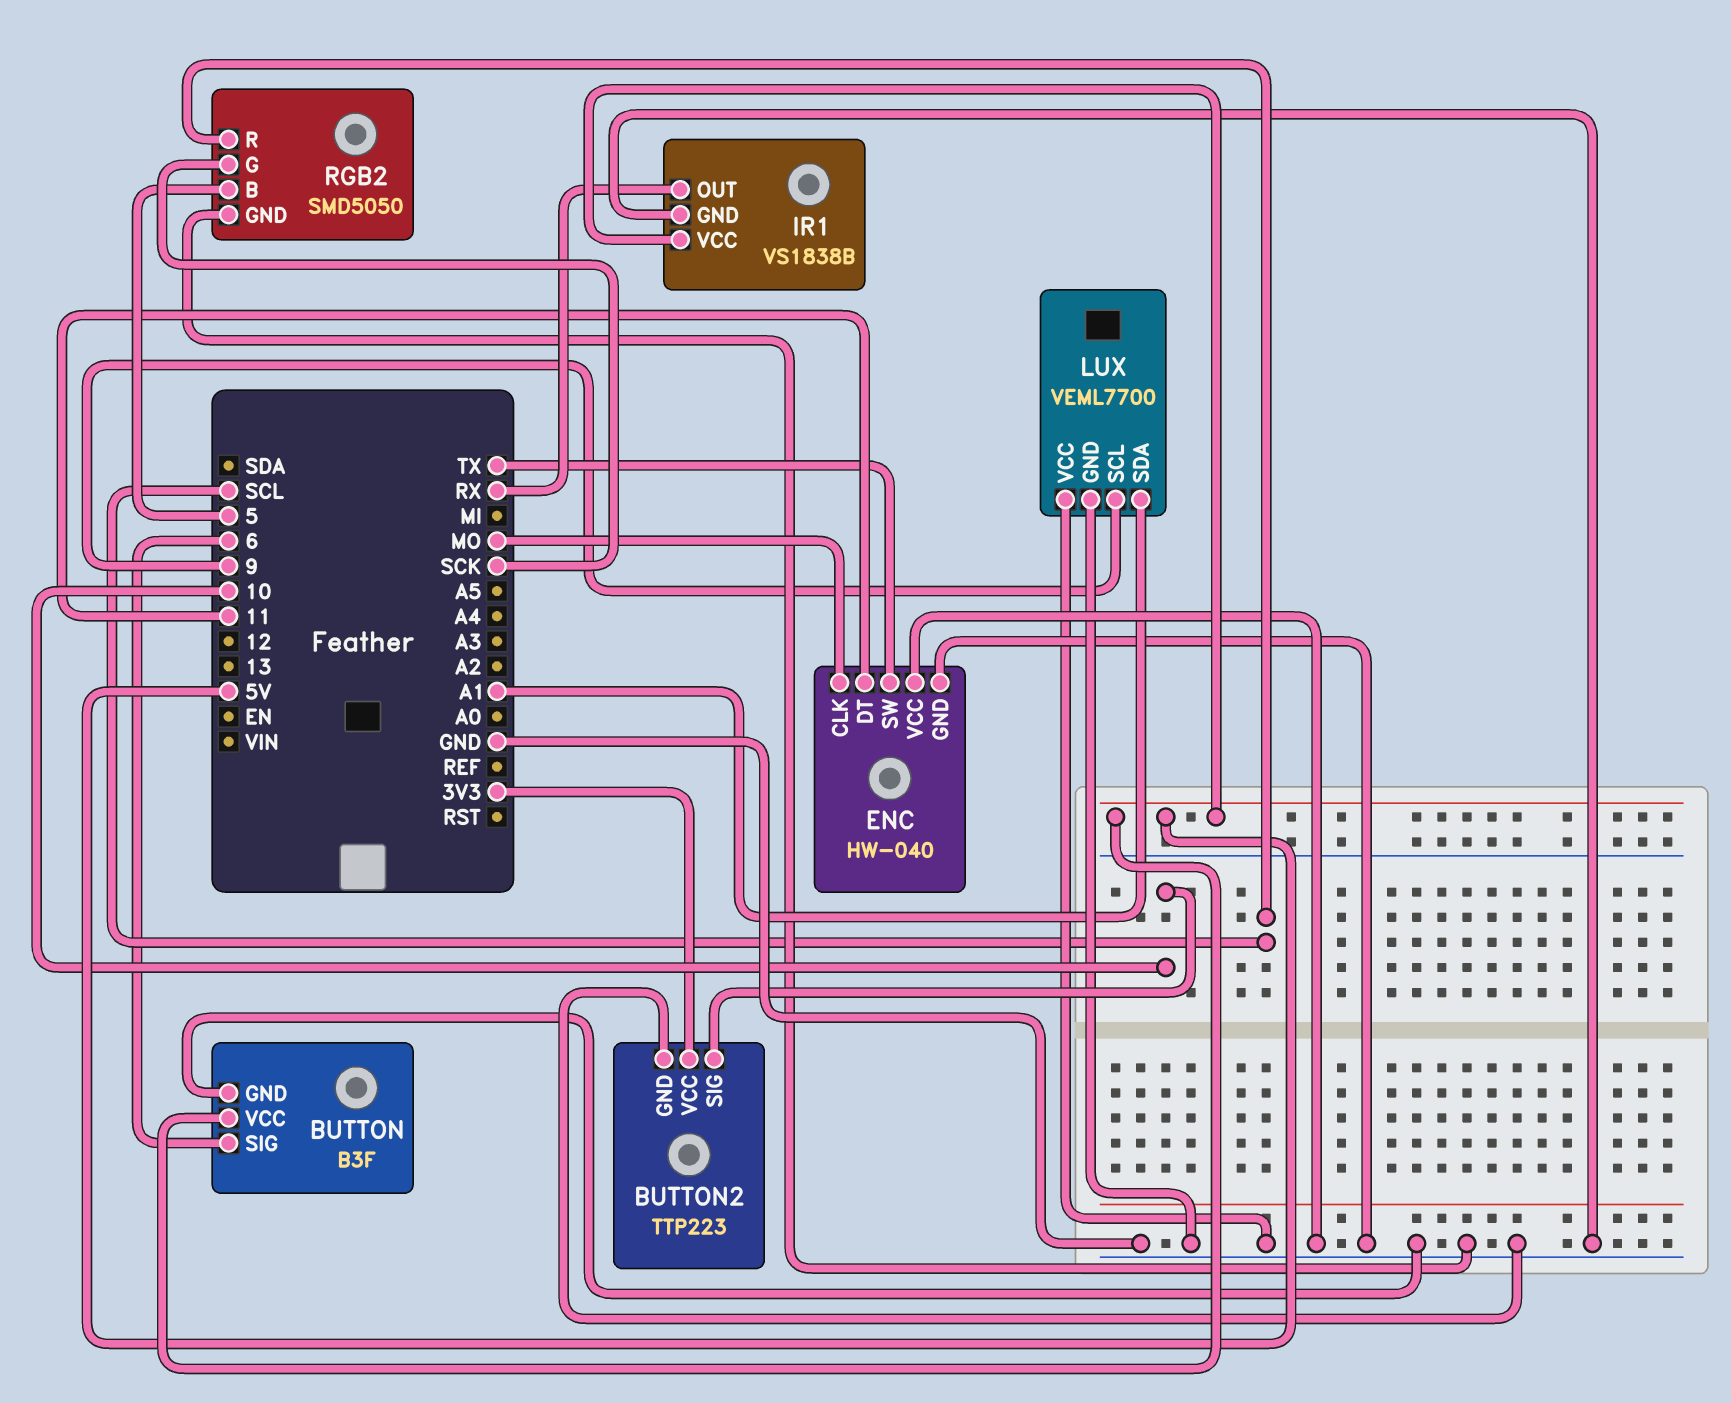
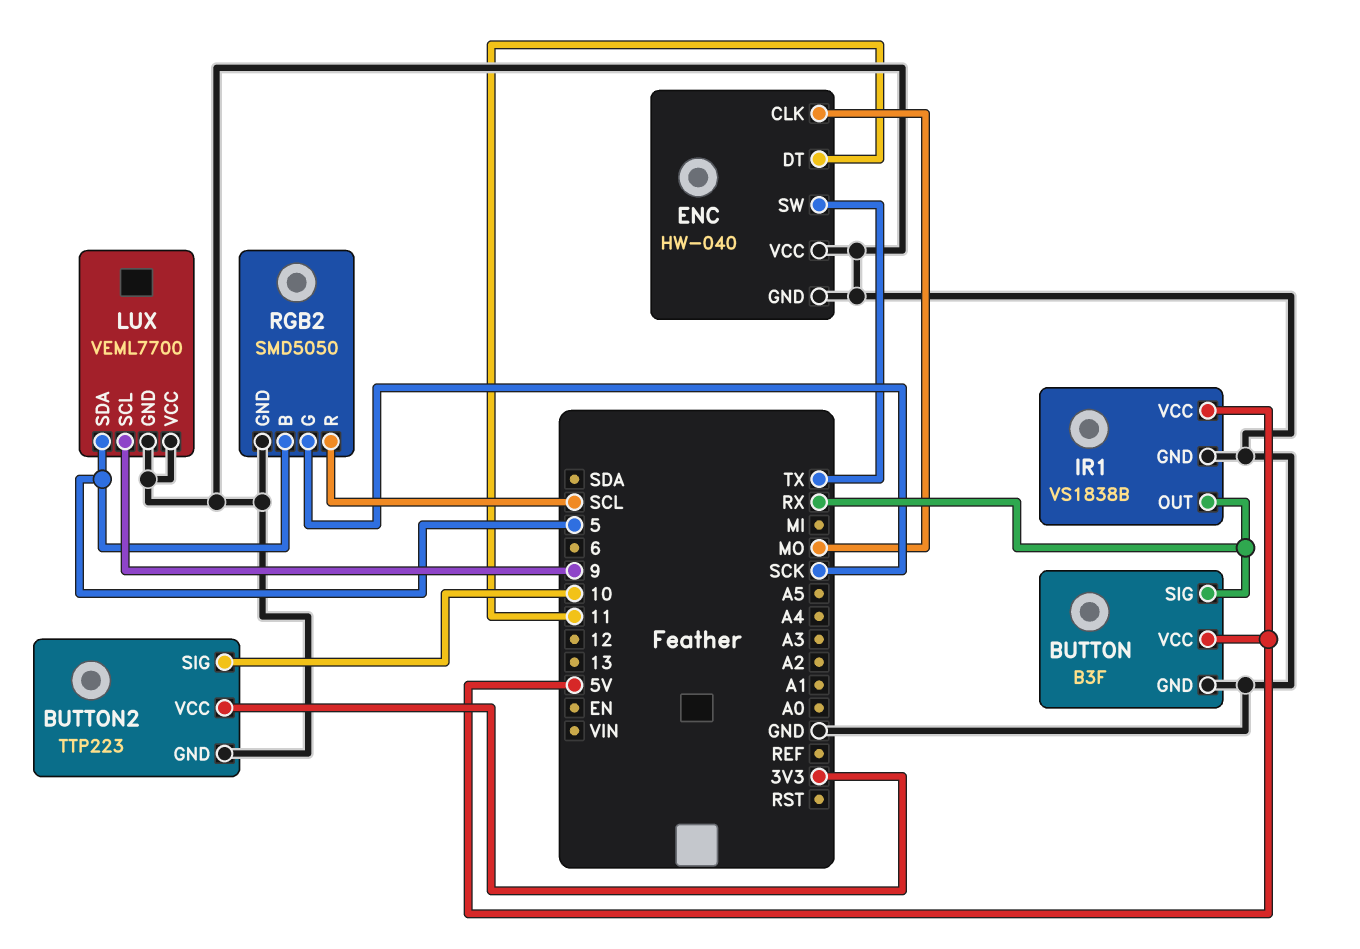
BUTTON pin SIG: 6 -> RX
LUX pin SDA: A1 -> 5

